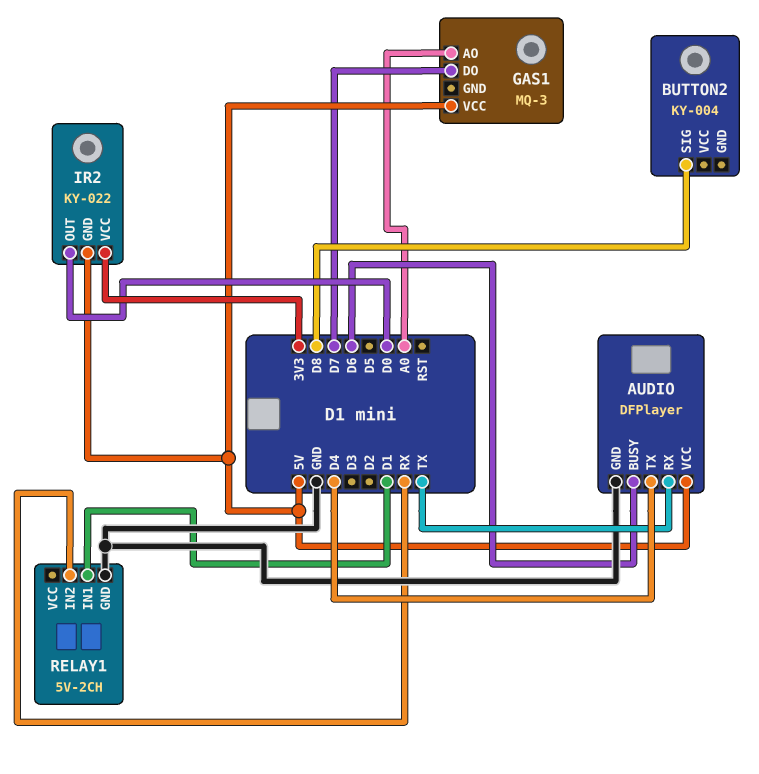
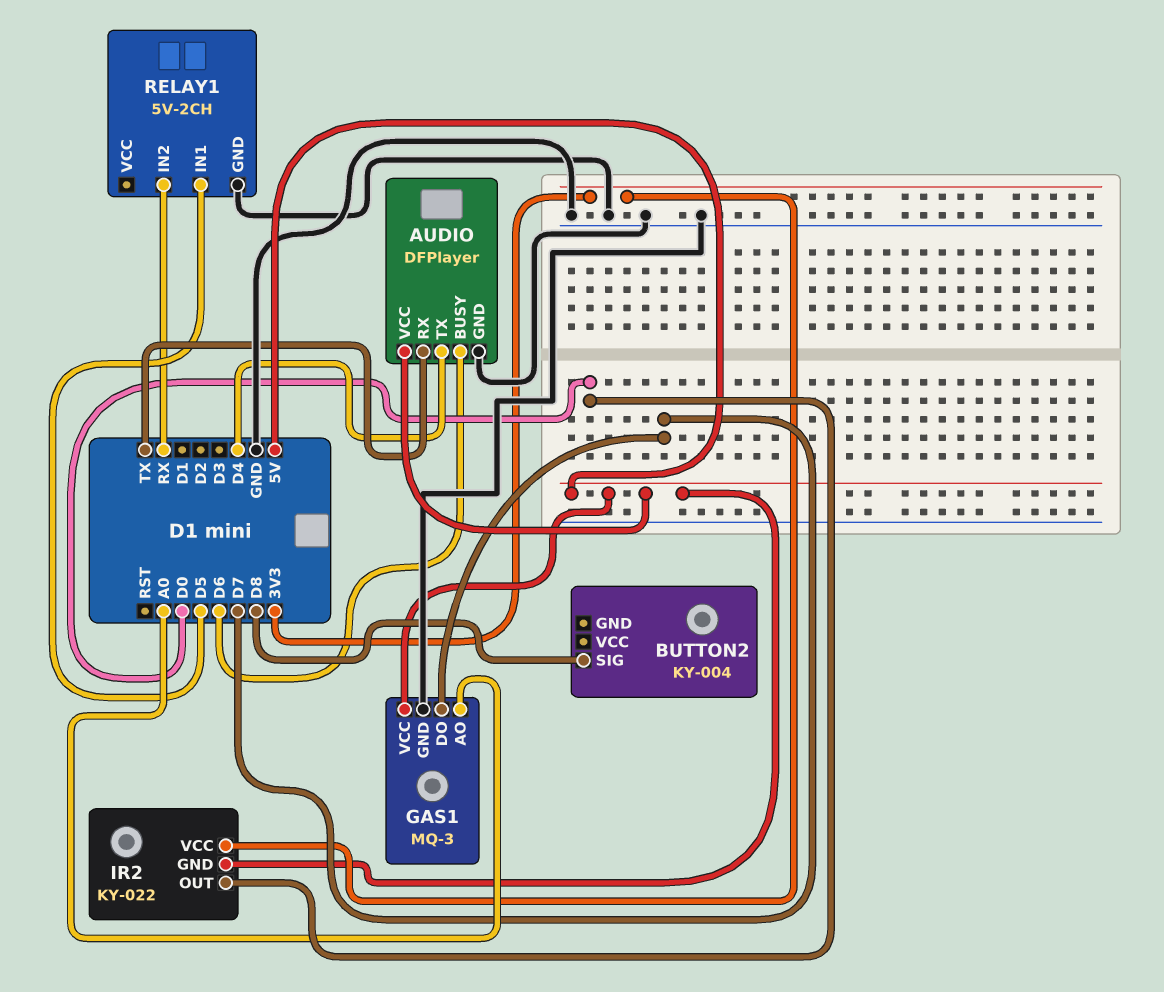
GAS1 pin GND: none -> GND
RELAY1 pin IN1: D1 -> D5

